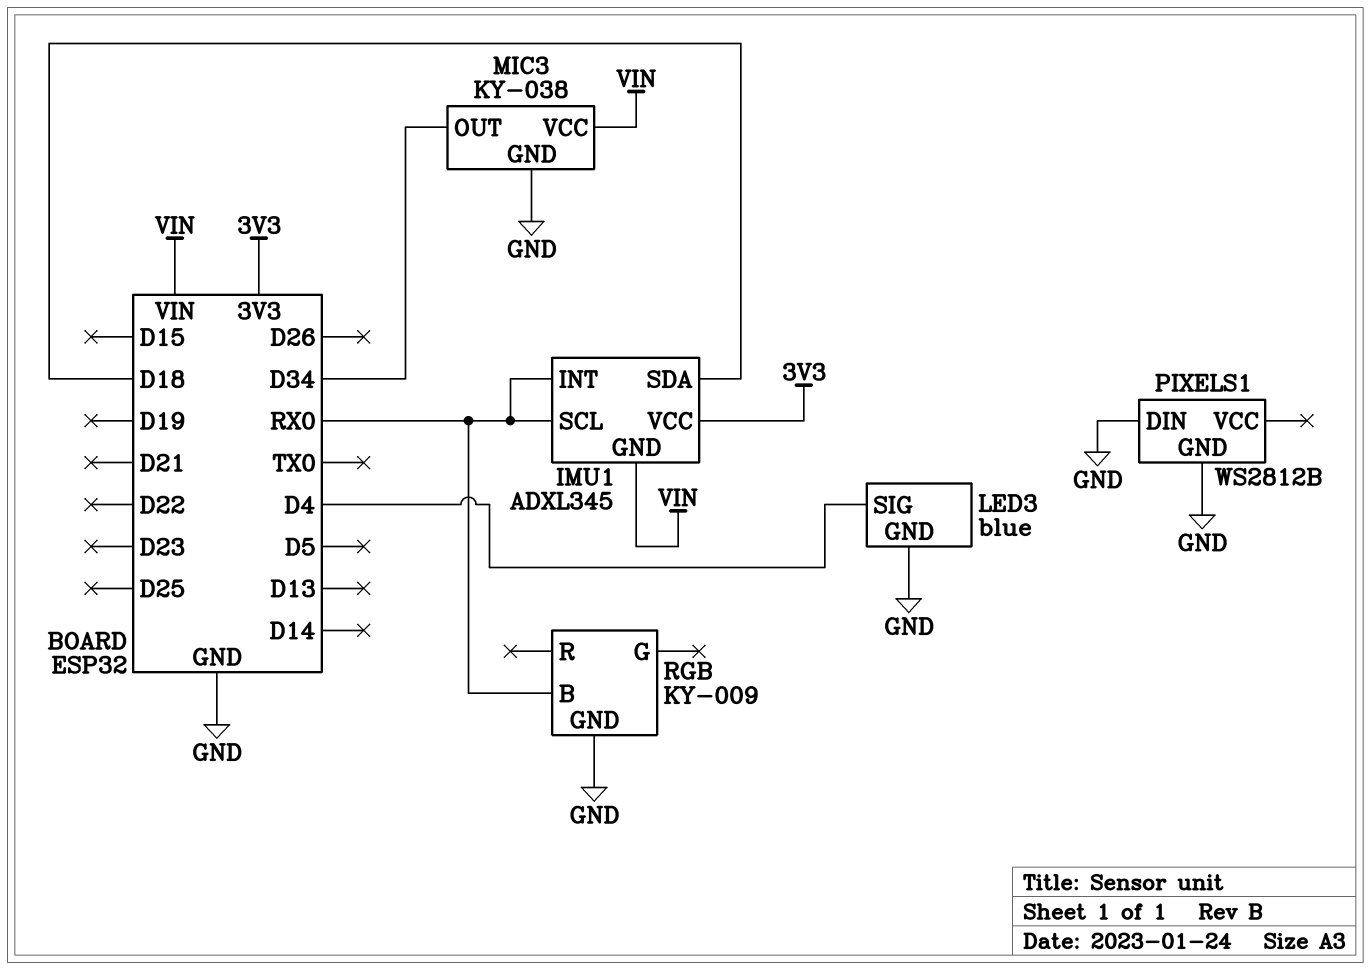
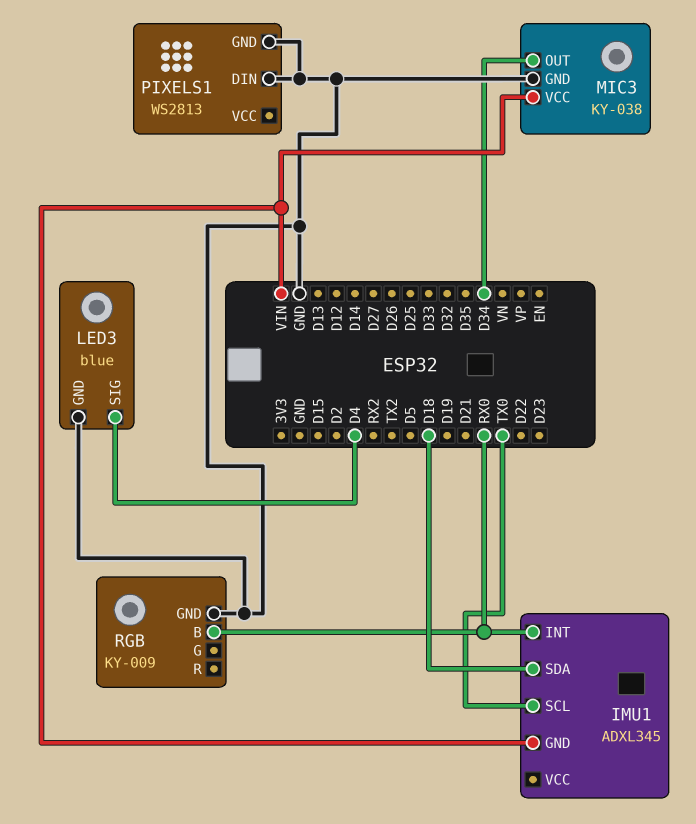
IMU1 pin SCL: RX0 -> TX0
IMU1 pin VCC: 3V3 -> none
PIXELS1: WS2812B -> WS2813

